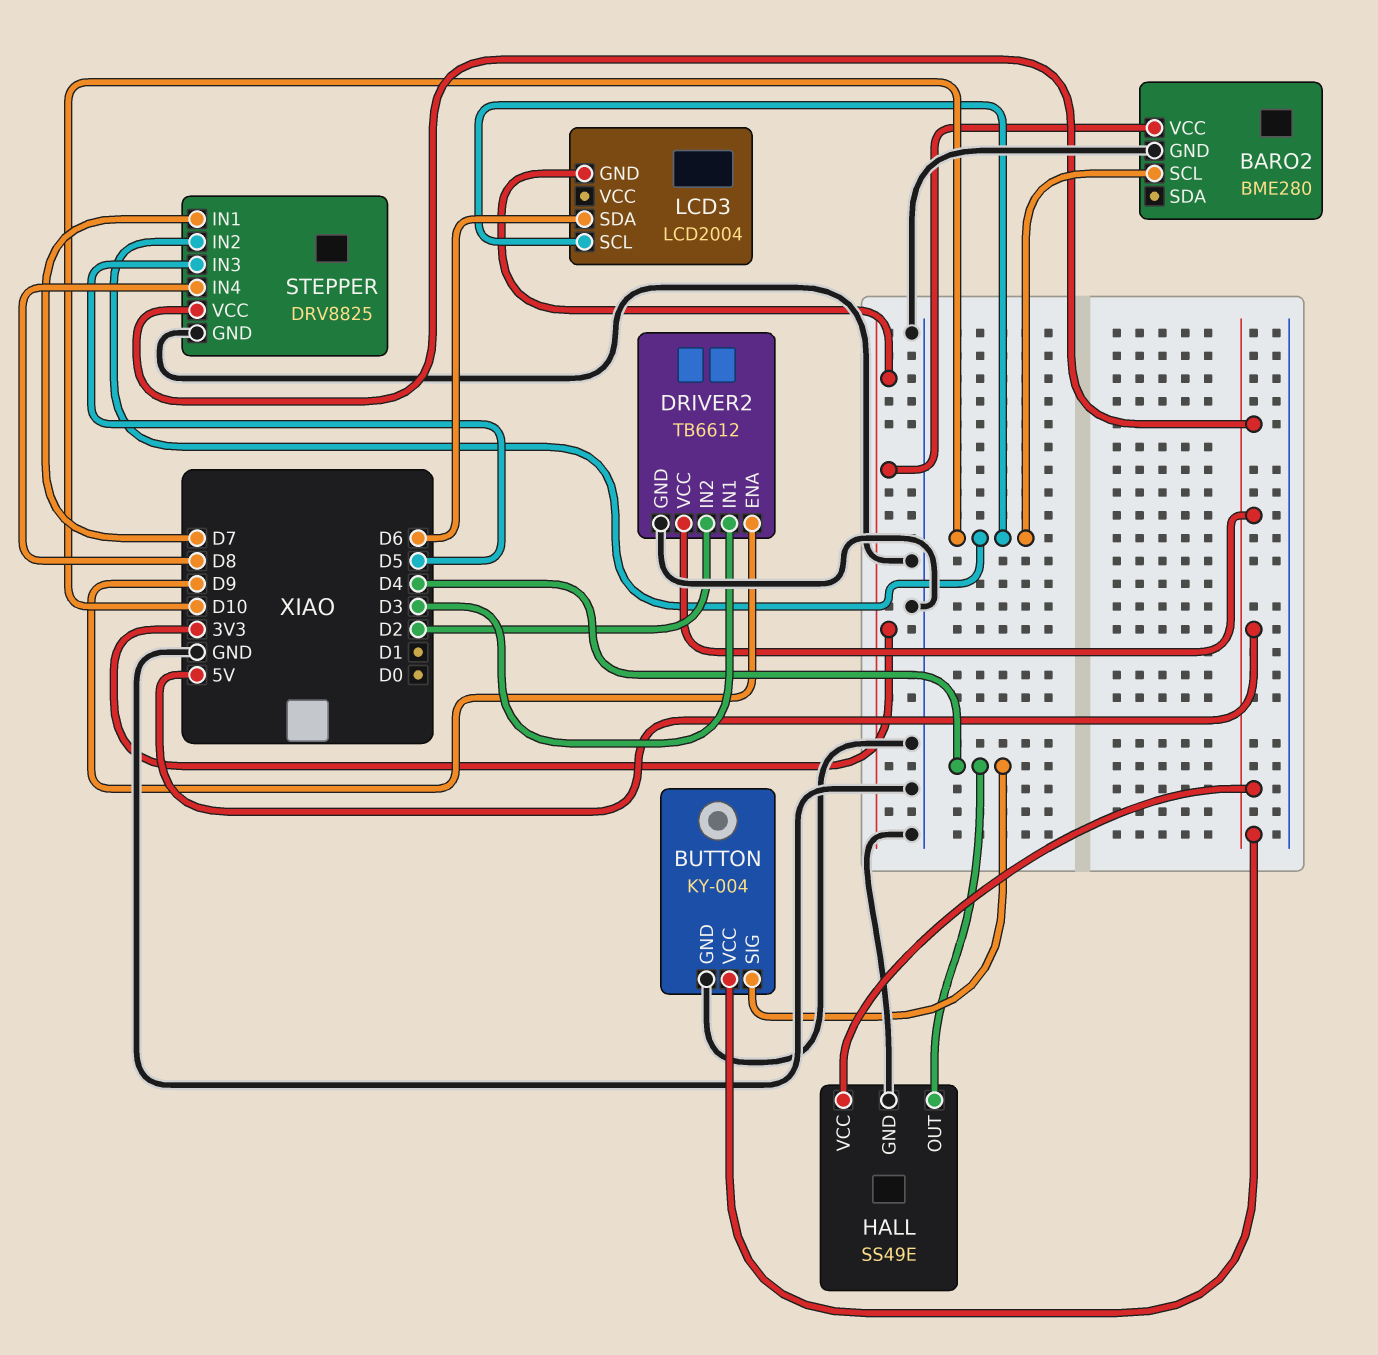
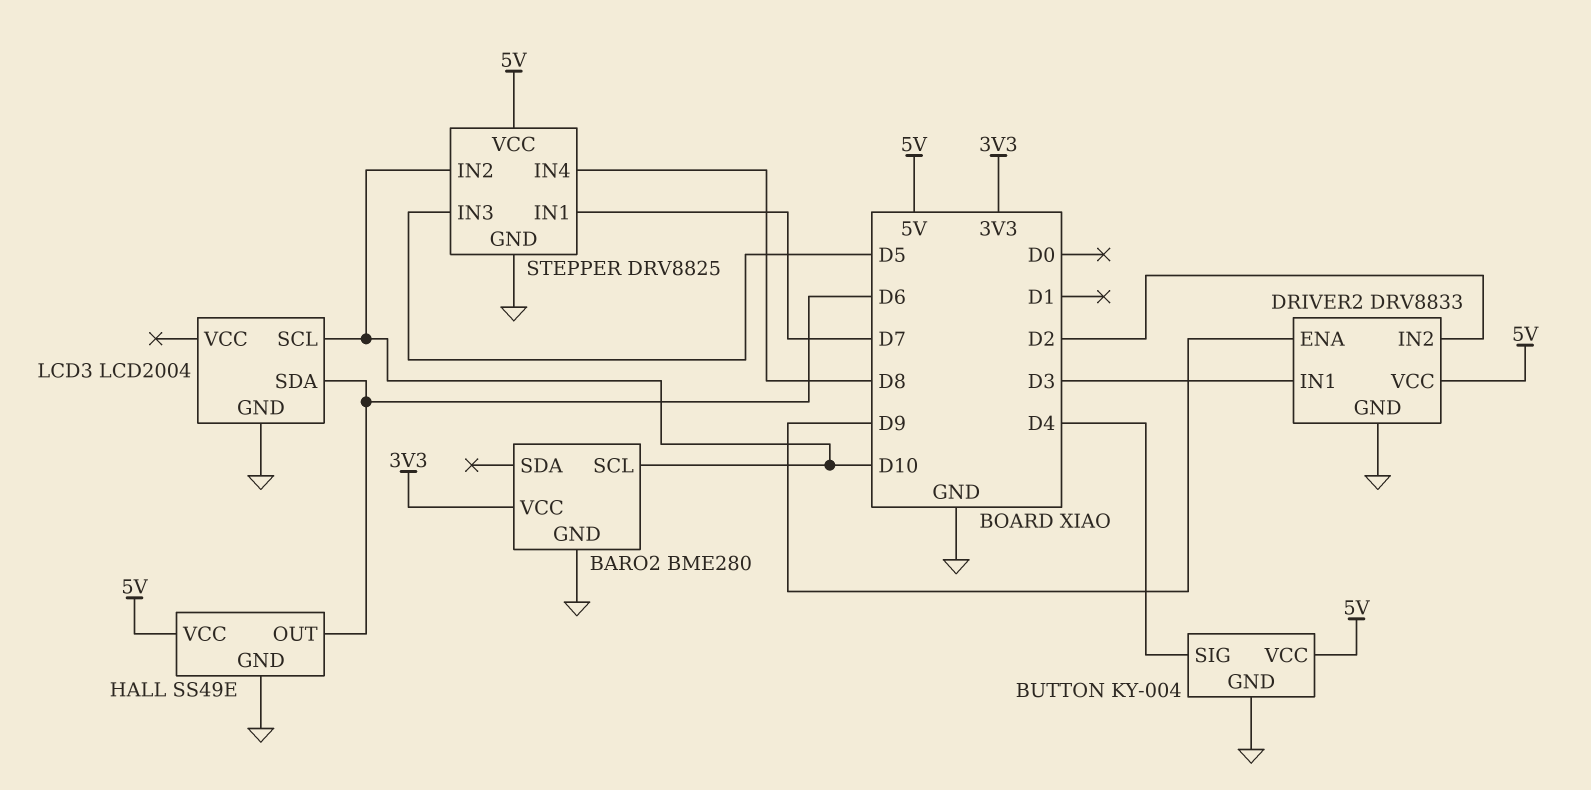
DRIVER2: TB6612 -> DRV8833
HALL pin OUT: D4 -> D6
LCD3 pin GND: 3V3 -> GND

